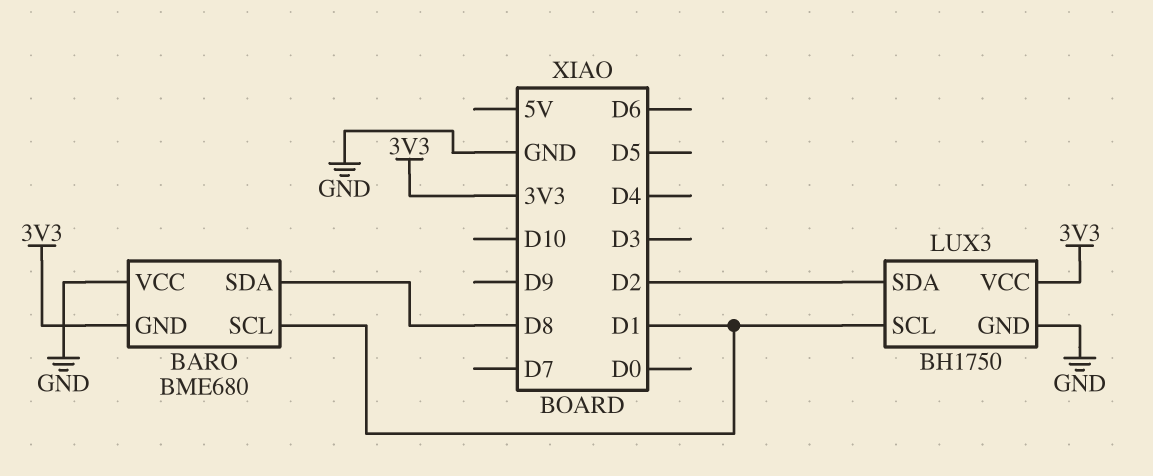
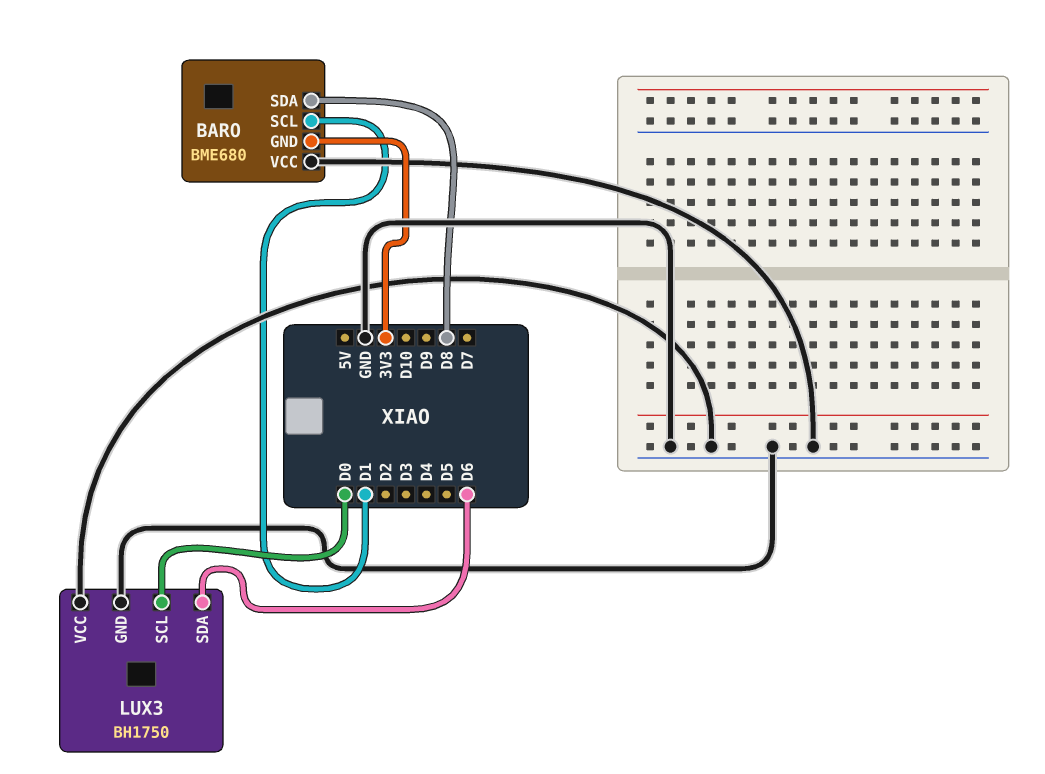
LUX3 pin SCL: D1 -> D0
LUX3 pin SDA: D2 -> D6
LUX3 pin VCC: 3V3 -> GND

